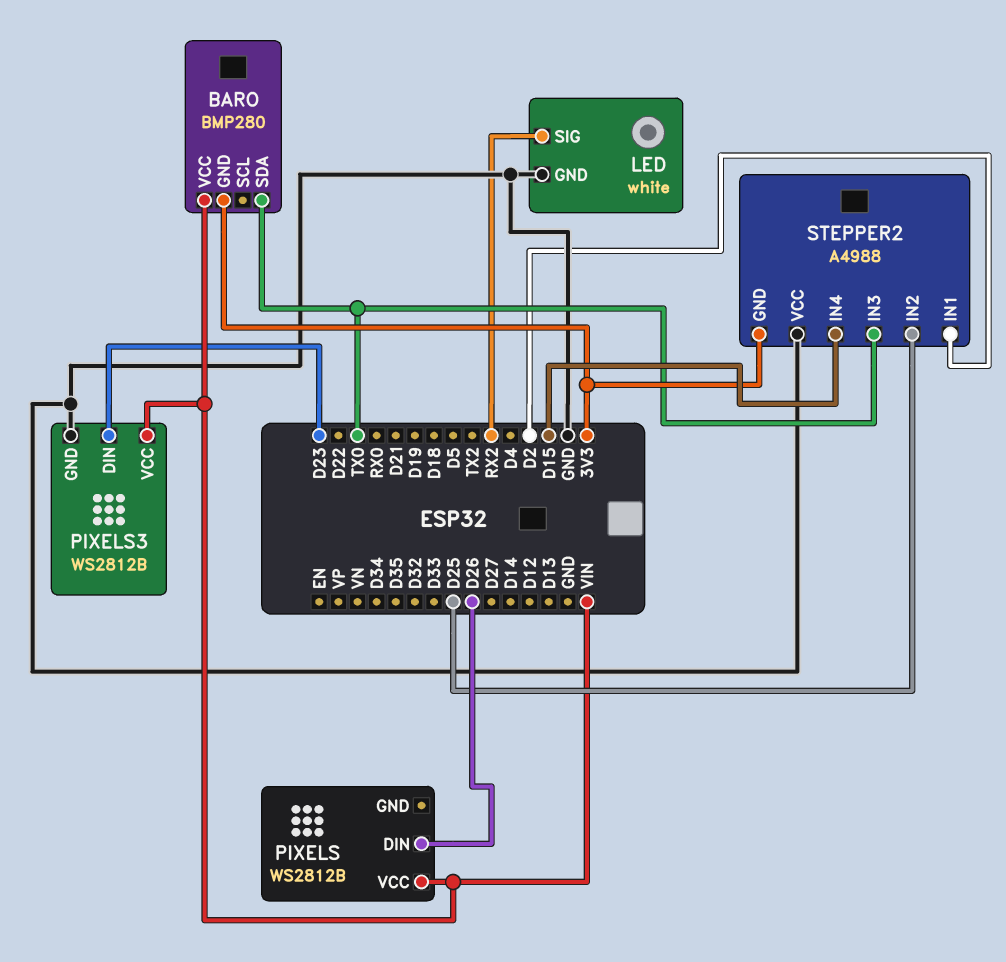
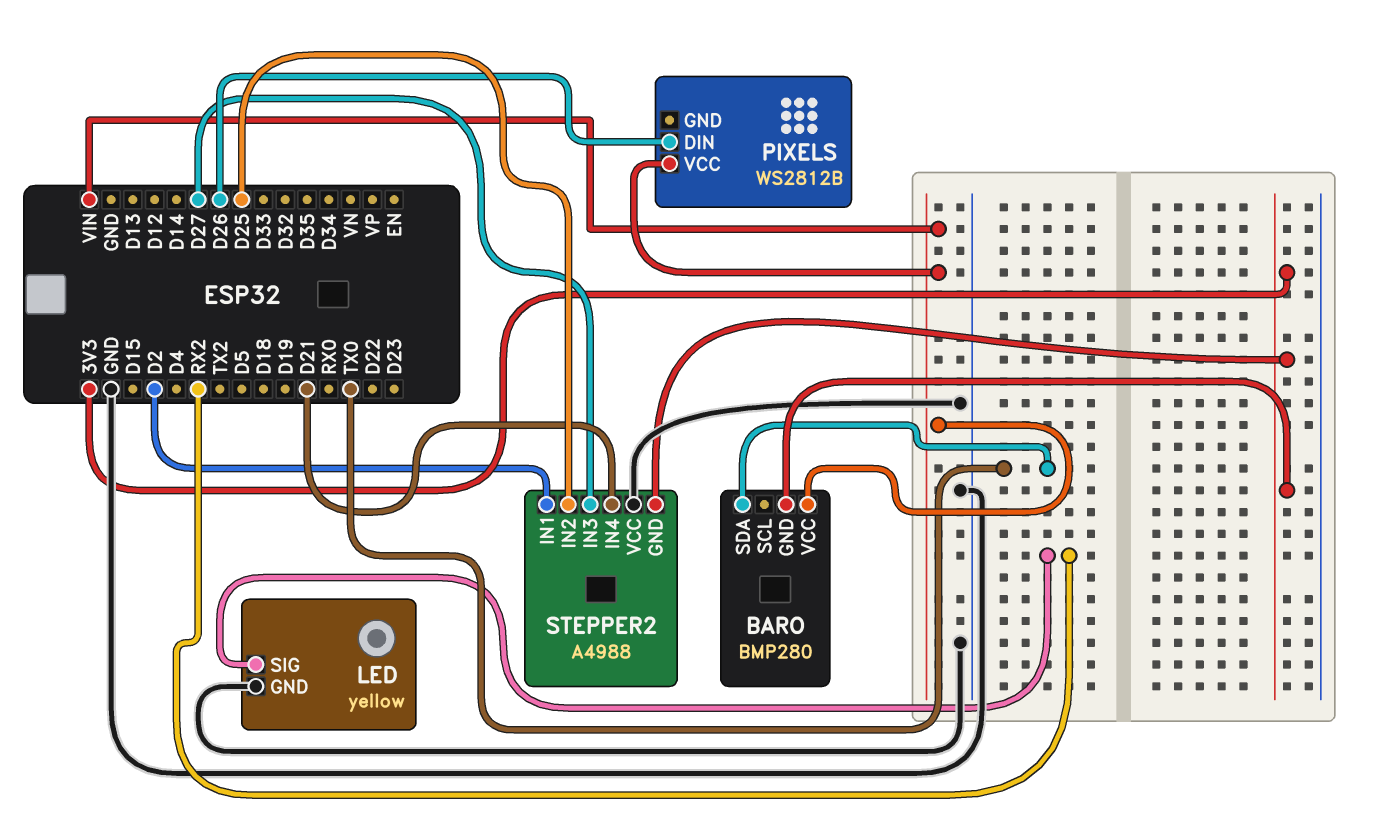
LED: white -> yellow
PIXELS3: WS2812B -> none
PIXELS3 pin DIN: D23 -> none
PIXELS3 pin GND: GND -> none
PIXELS3 pin VCC: VIN -> none
STEPPER2 pin IN3: TX0 -> D27
STEPPER2 pin IN4: D15 -> D21

